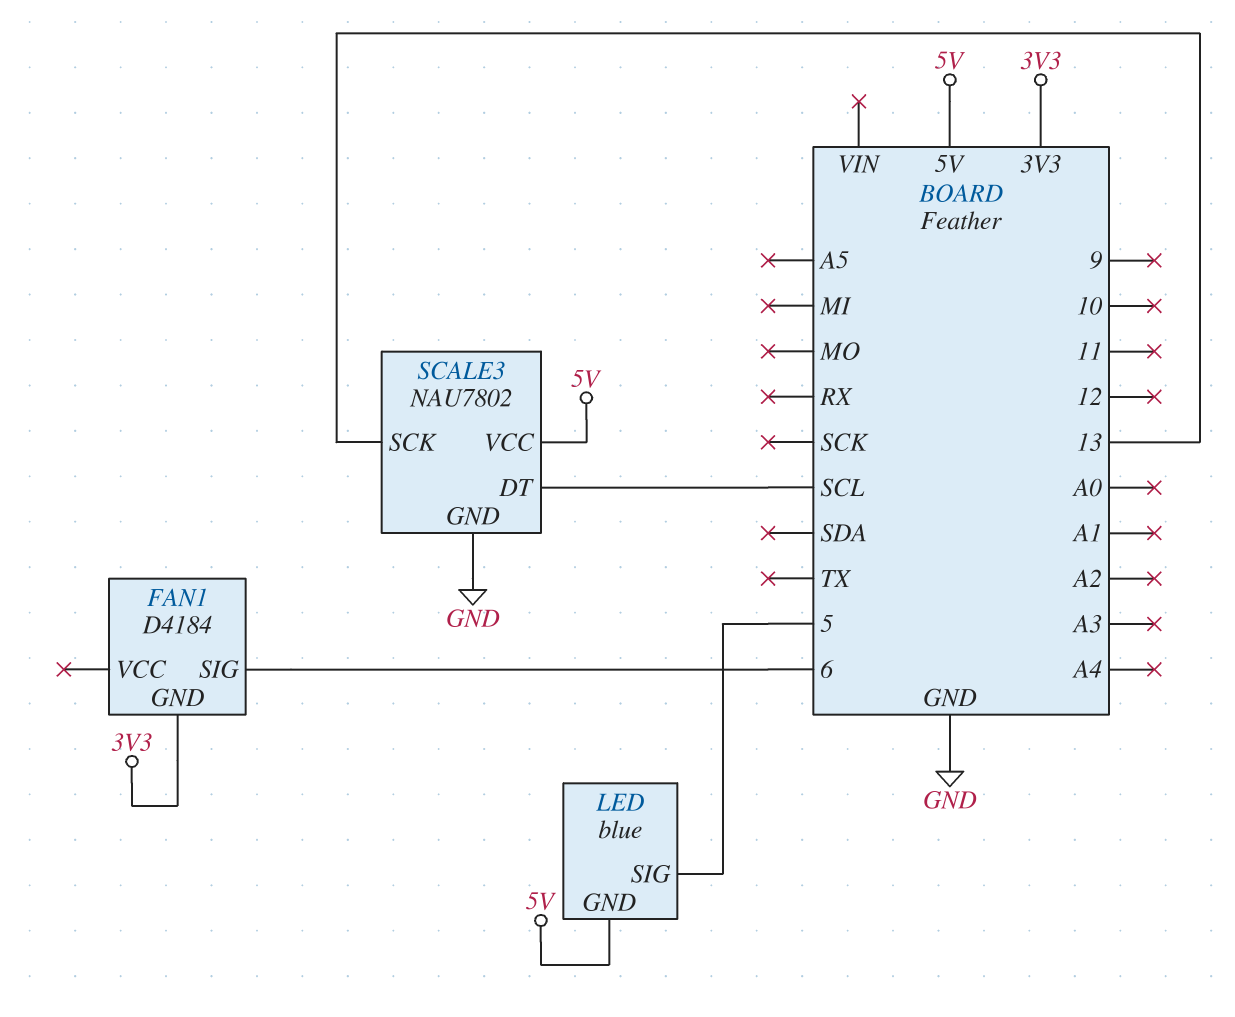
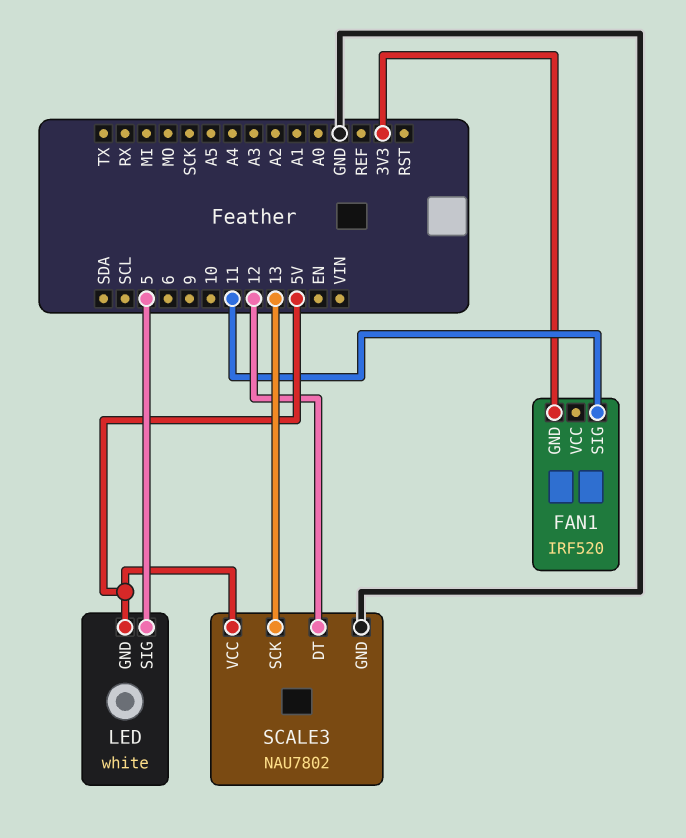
FAN1: D4184 -> IRF520
FAN1 pin SIG: 6 -> 11
LED: blue -> white
SCALE3 pin DT: SCL -> 12

